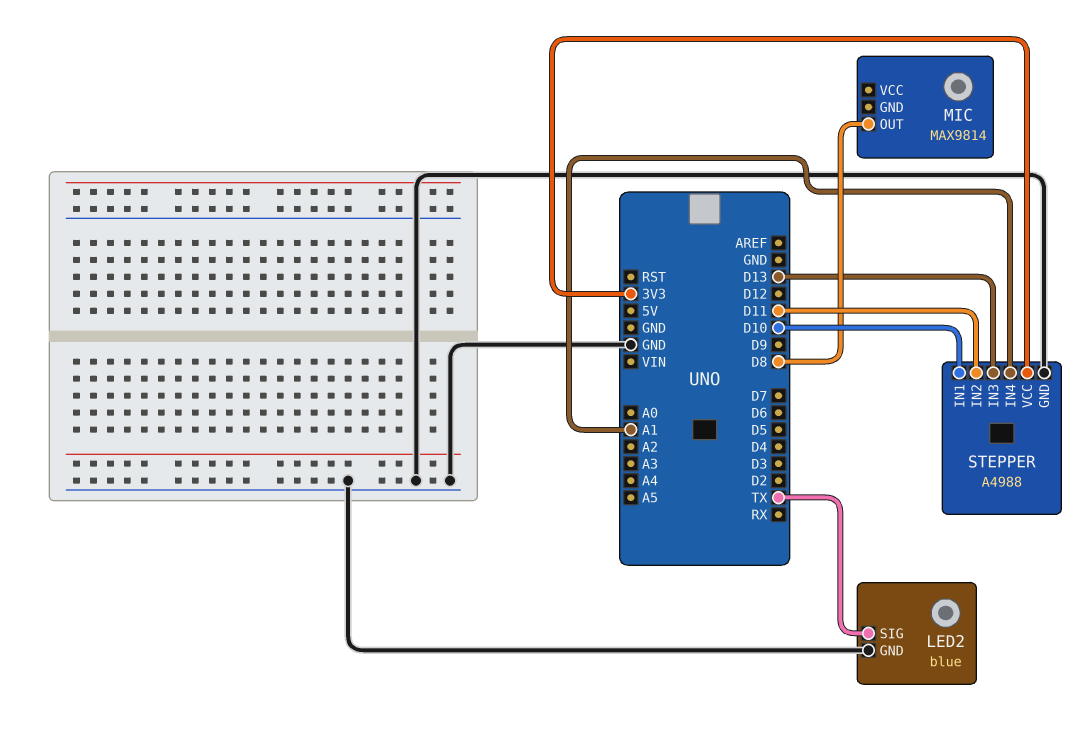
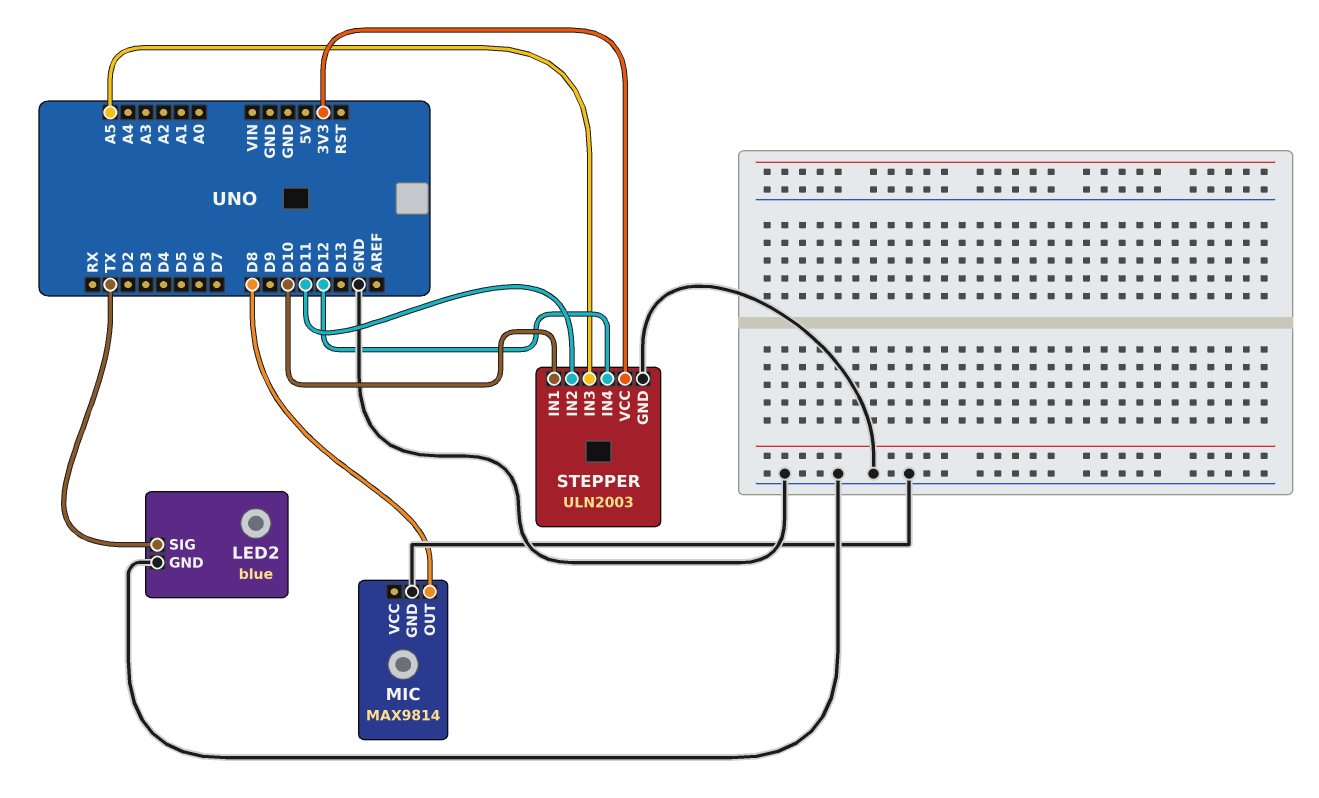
MIC pin GND: none -> GND
STEPPER: A4988 -> ULN2003
STEPPER pin IN3: D13 -> A5
STEPPER pin IN4: A1 -> D12

